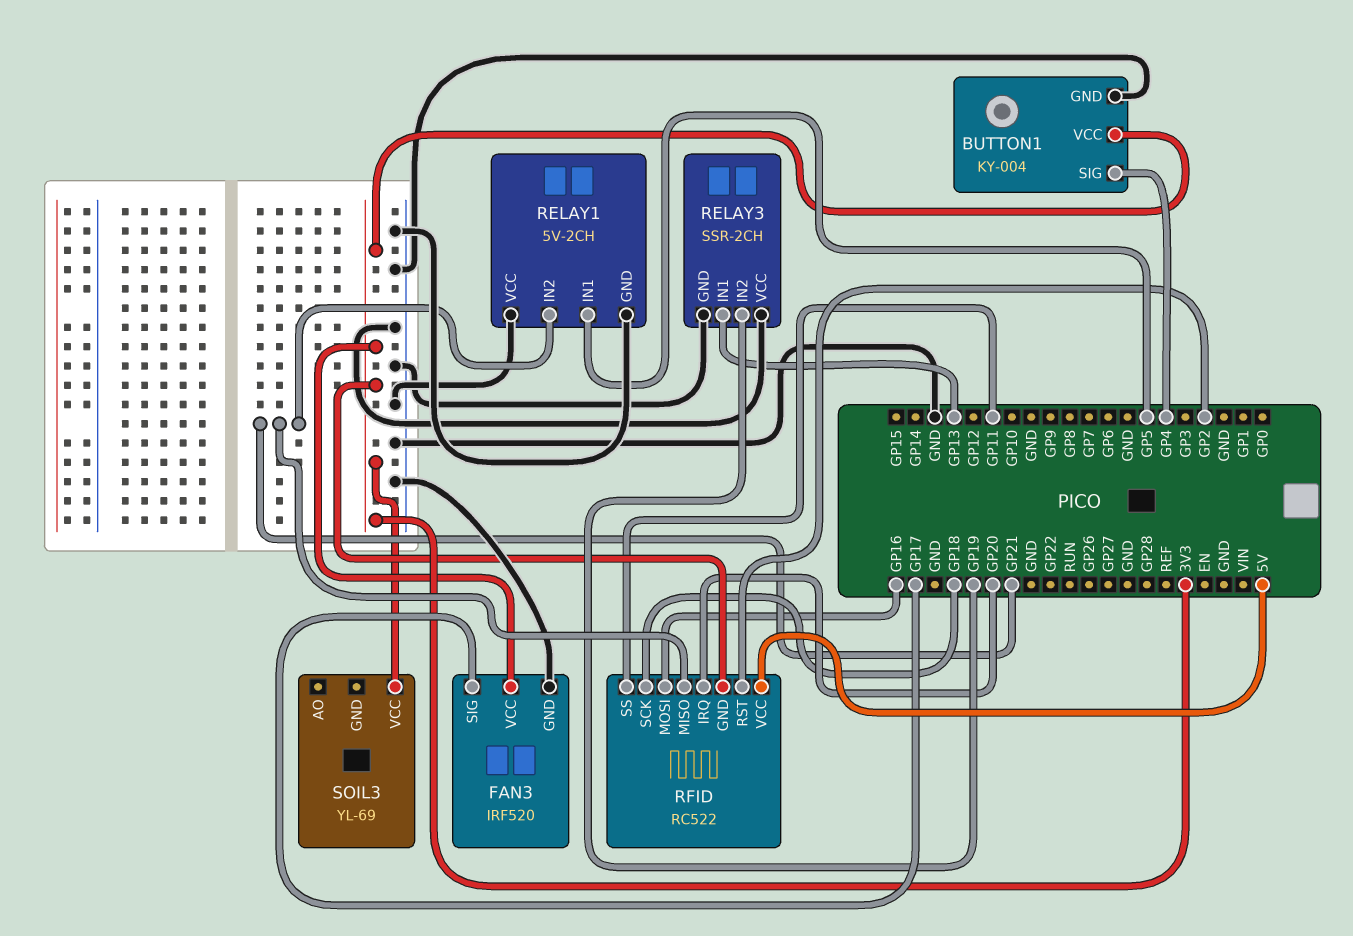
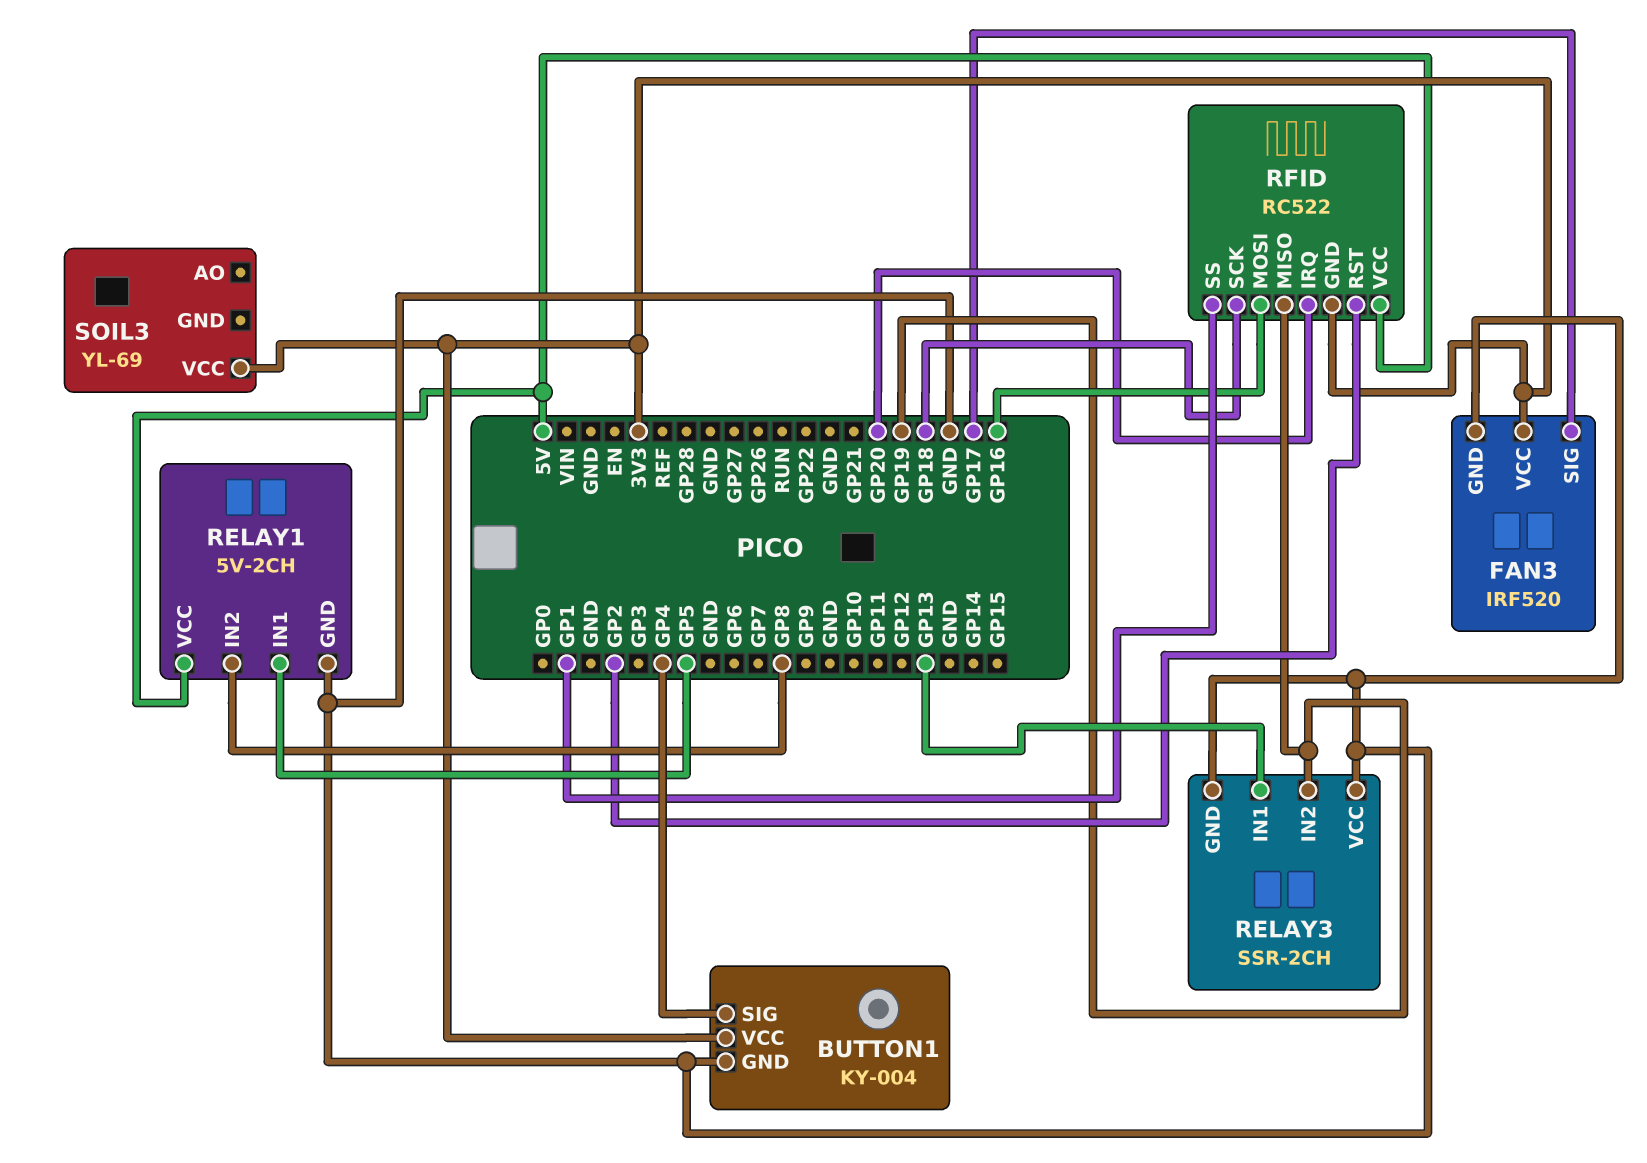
RELAY1 pin IN2: GP21 -> GP8
RELAY1 pin VCC: GND -> 5V
RFID pin MISO: GP21 -> GP19
RFID pin SS: GP11 -> GP1

